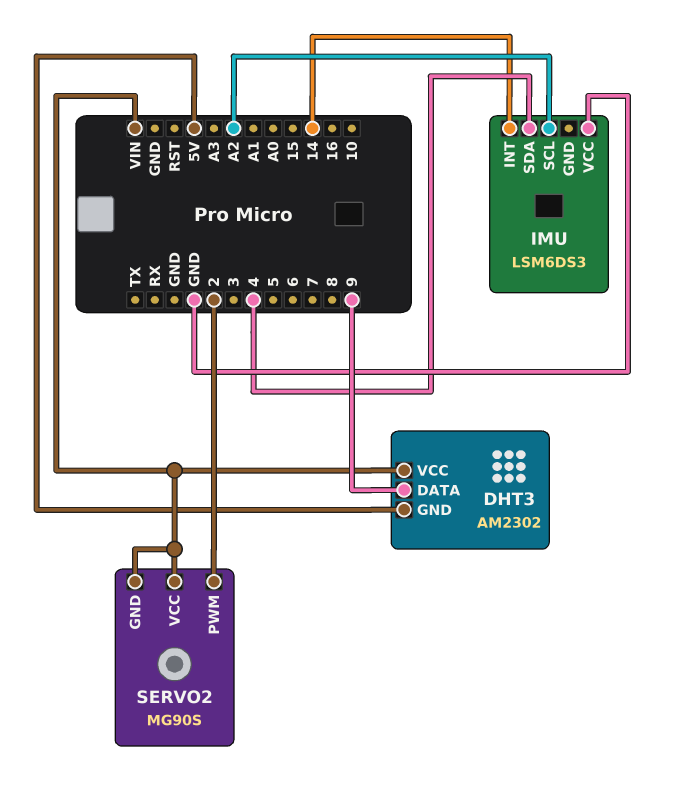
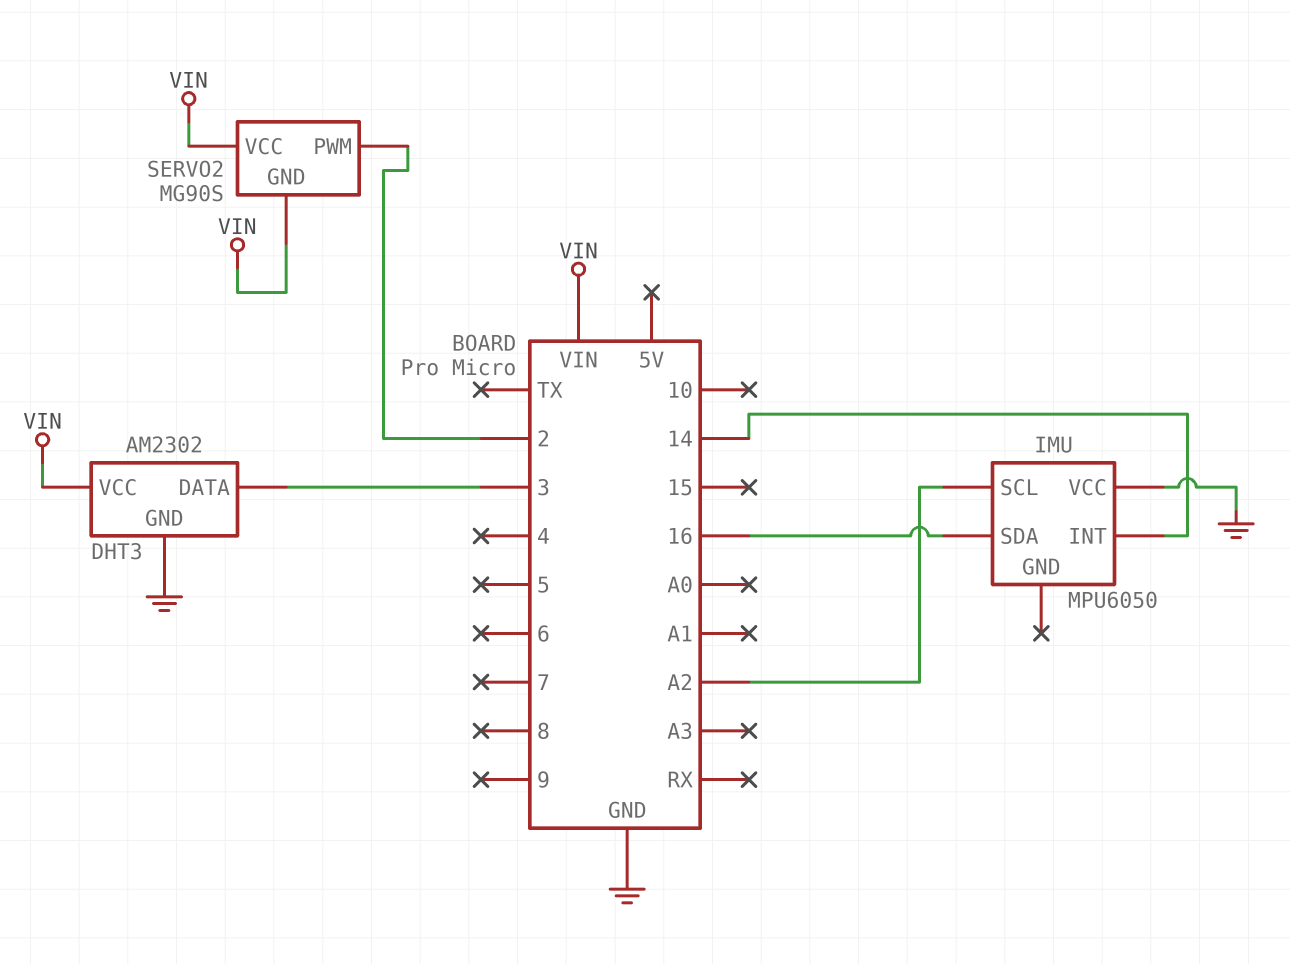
DHT3 pin DATA: 9 -> 3
DHT3 pin GND: 5V -> GND
IMU: LSM6DS3 -> MPU6050
IMU pin SDA: 4 -> 16

